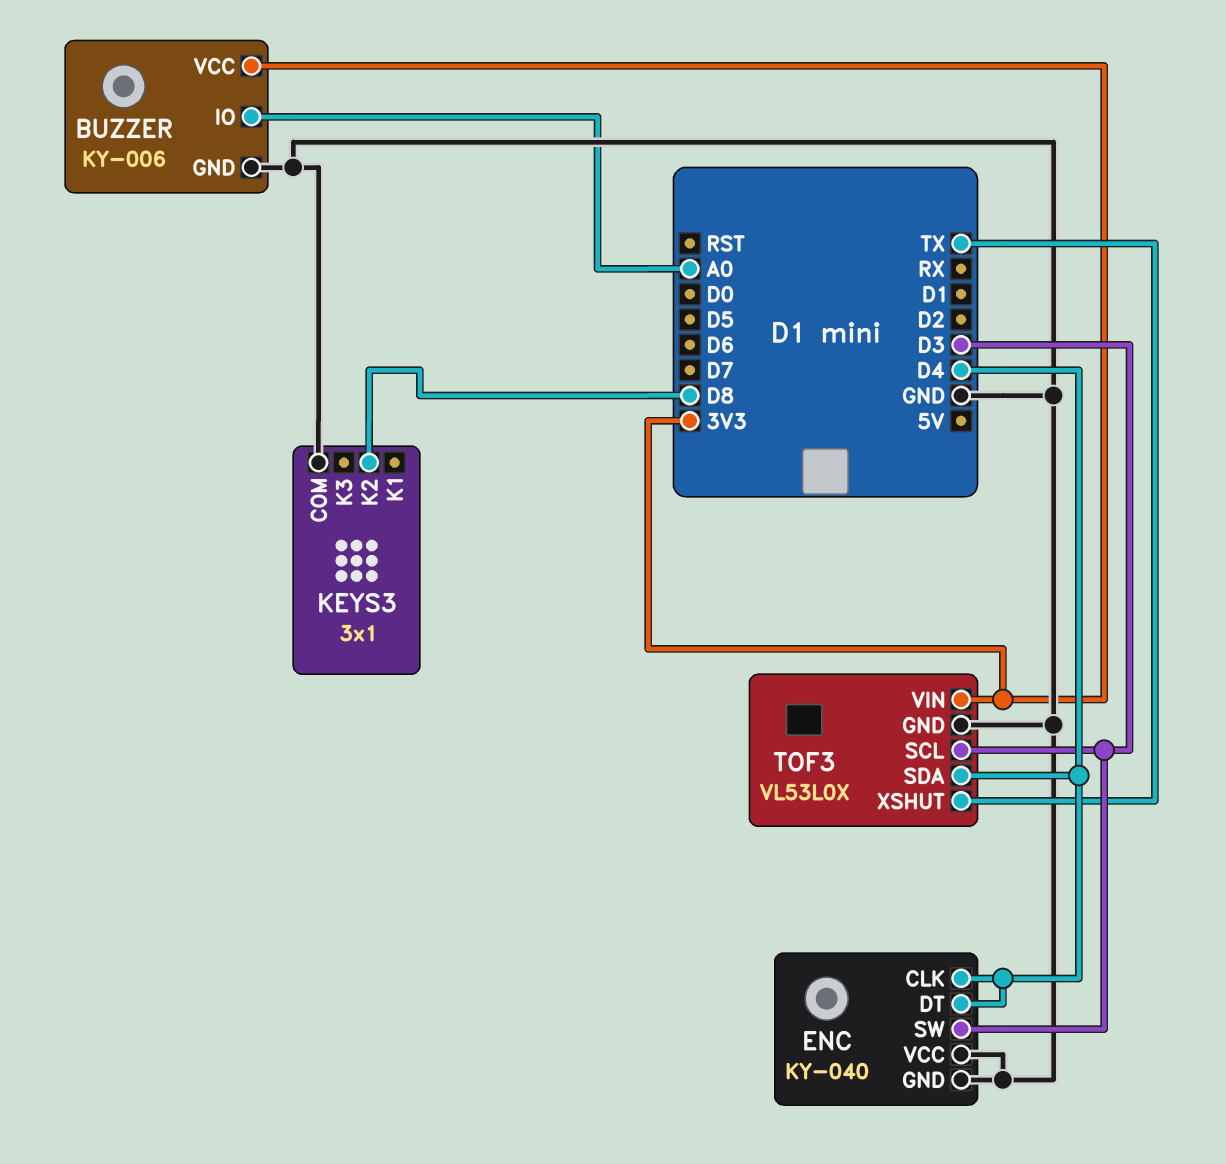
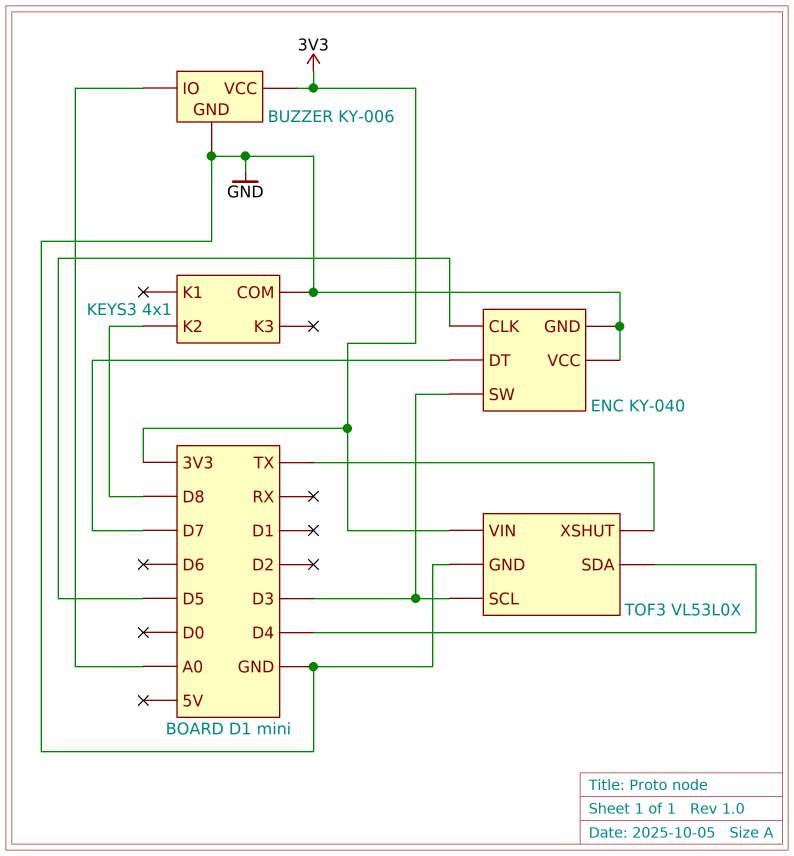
ENC pin CLK: D4 -> D5
ENC pin DT: D4 -> D7
KEYS3: 3x1 -> 4x1

